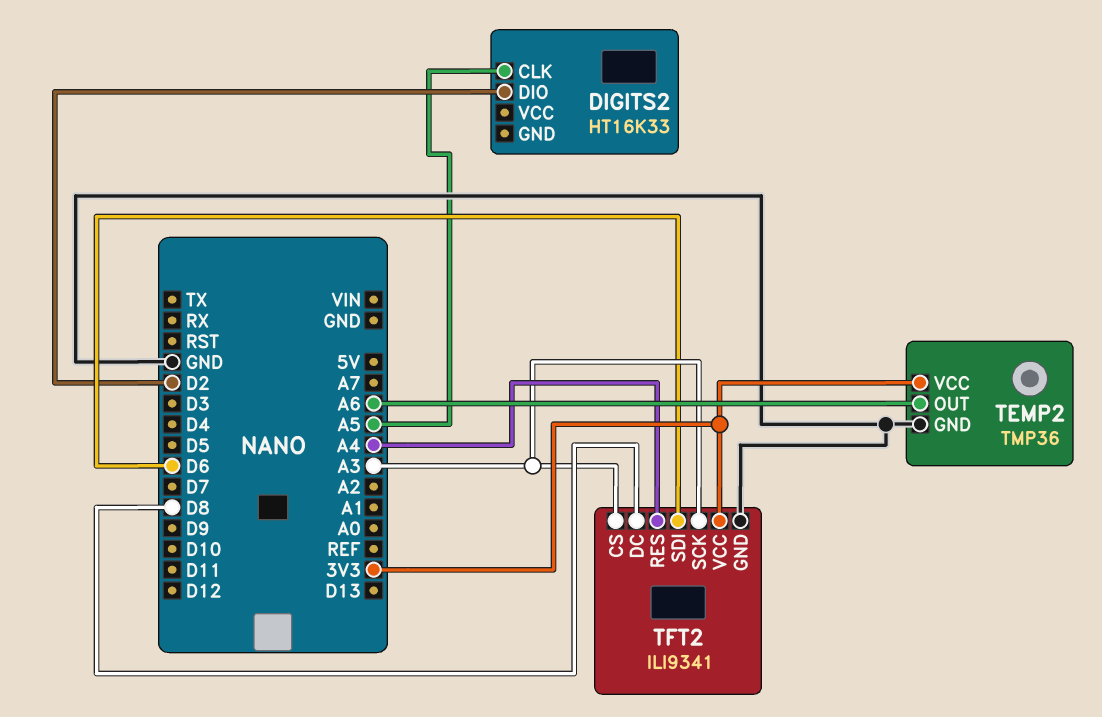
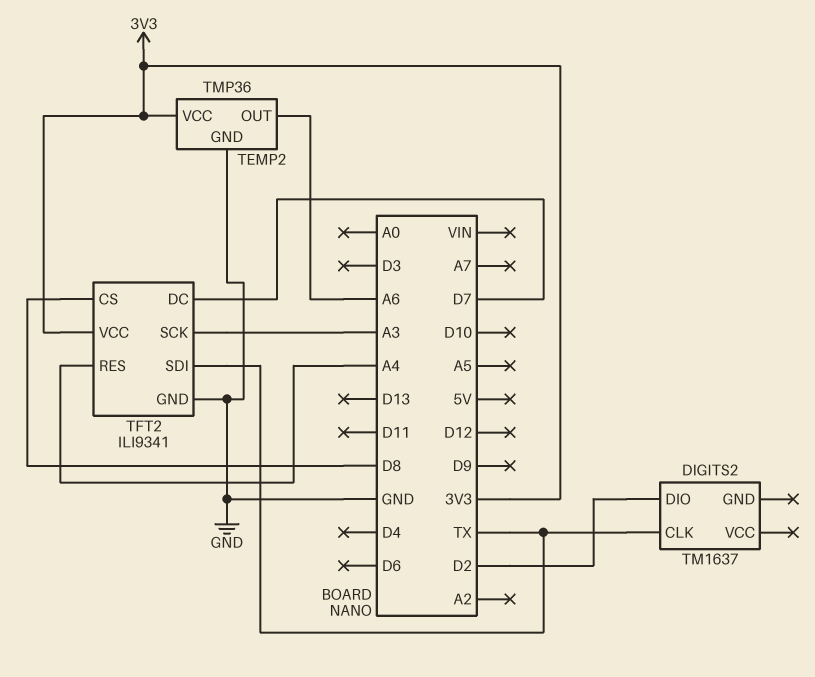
DIGITS2: HT16K33 -> TM1637
DIGITS2 pin CLK: A5 -> TX
TFT2 pin CS: A3 -> D8
TFT2 pin DC: D8 -> D7
TFT2 pin SDI: D6 -> TX

